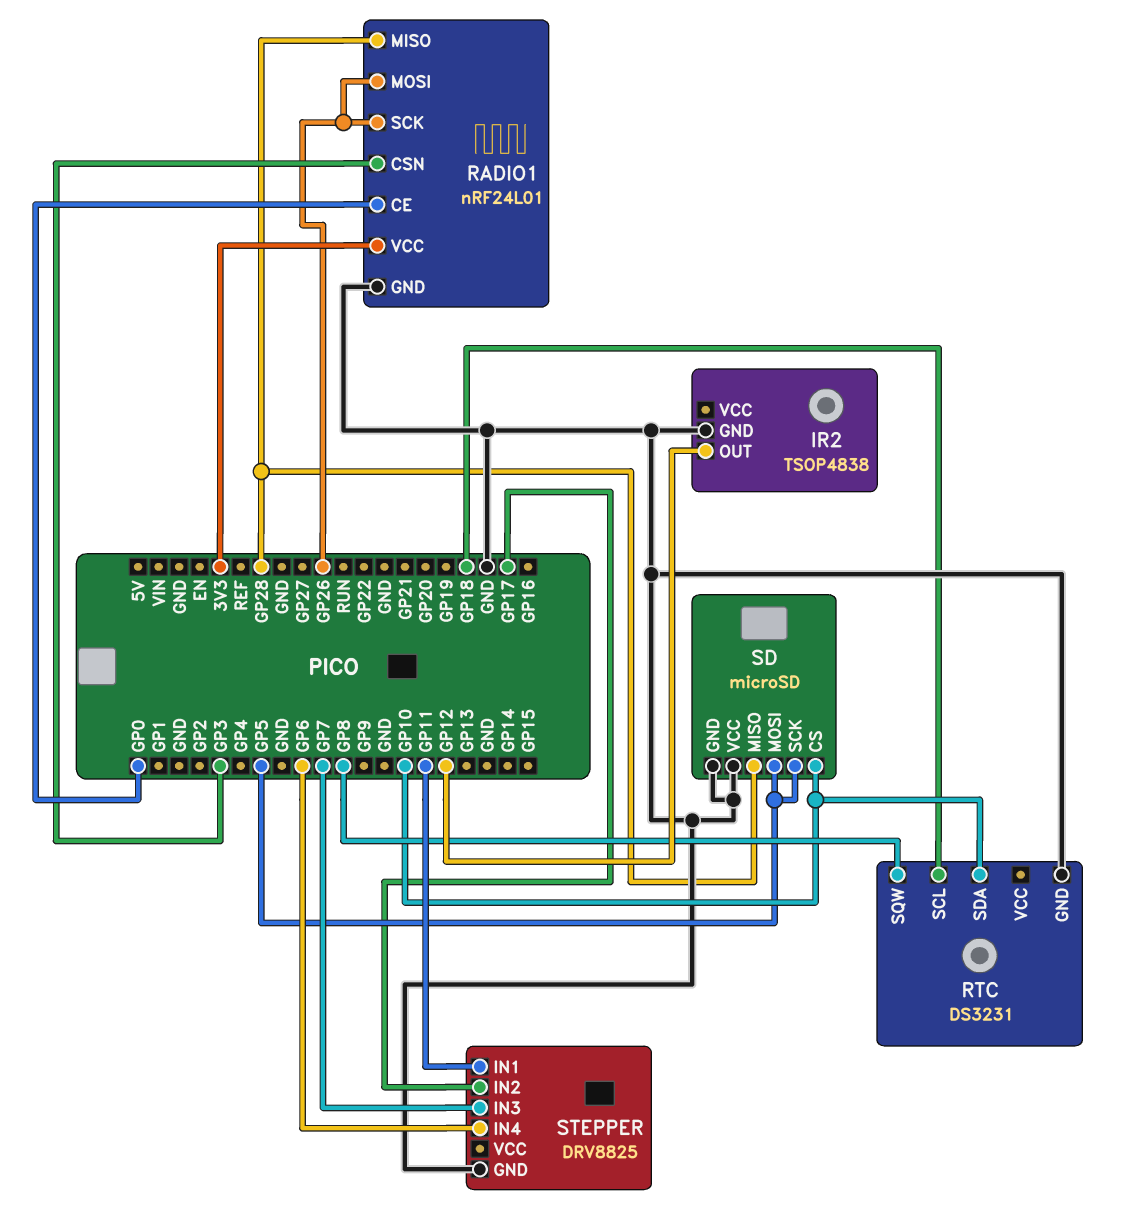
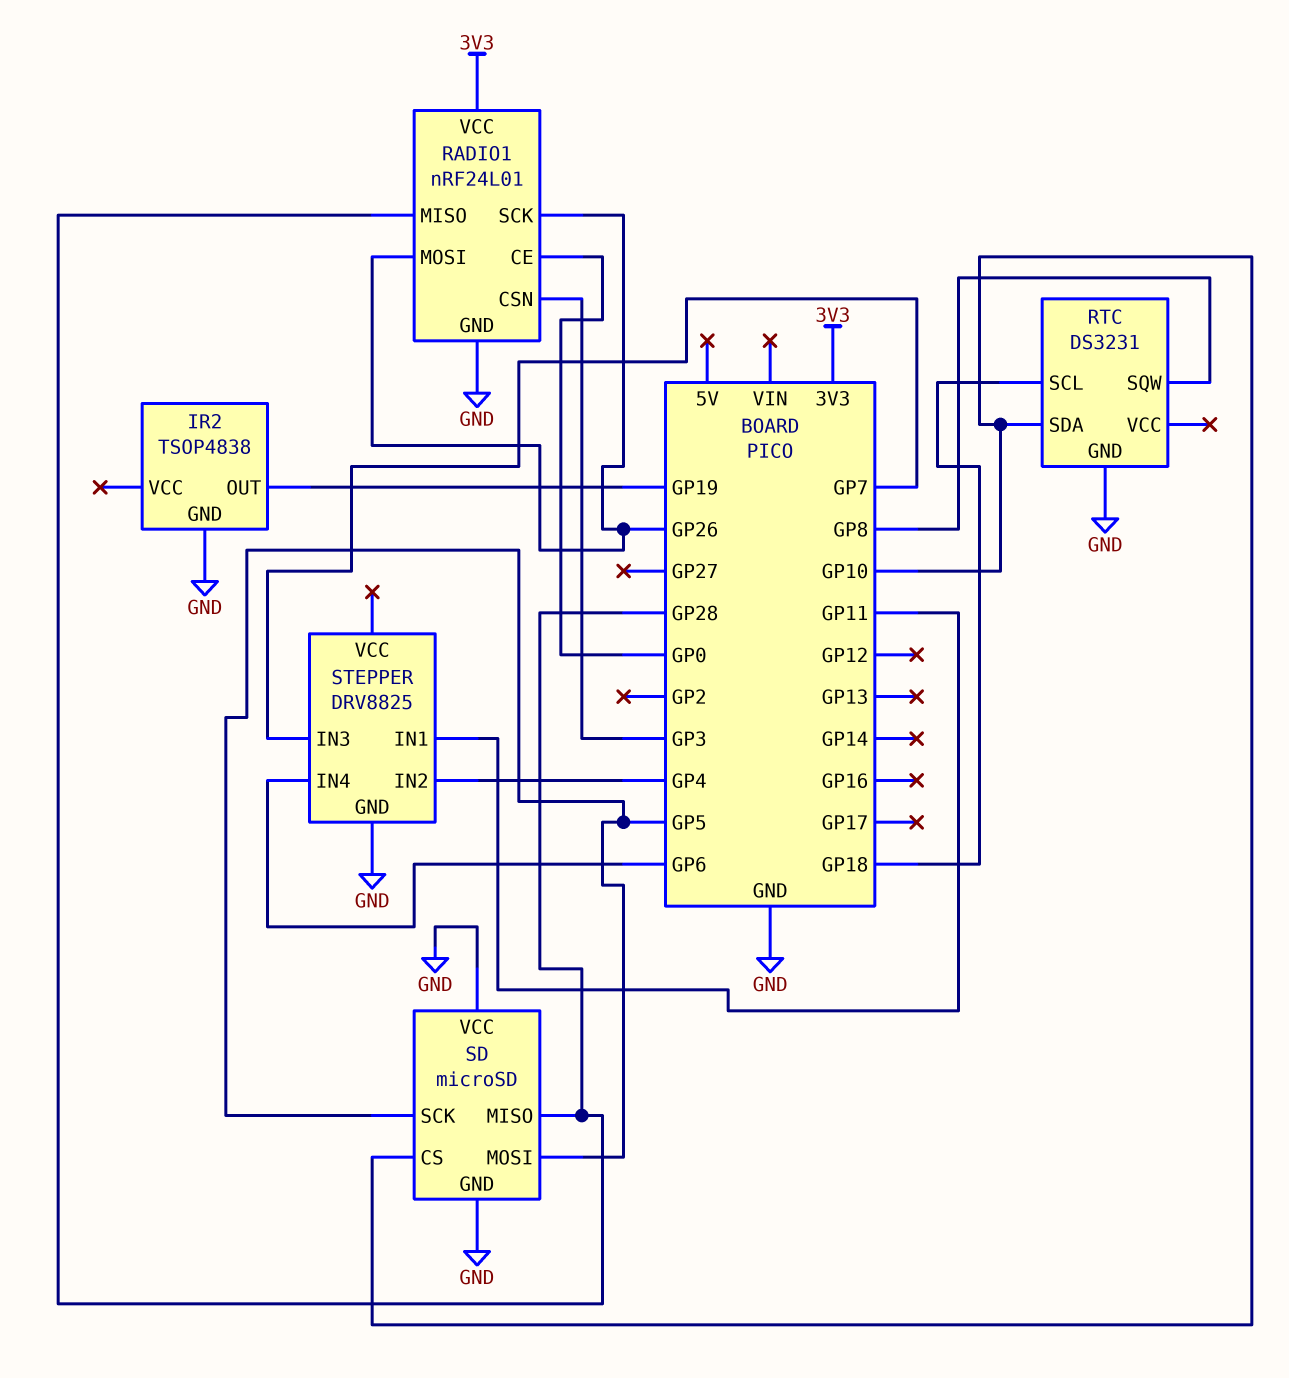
IR2 pin OUT: GP12 -> GP19
STEPPER pin IN2: GP17 -> GP4

